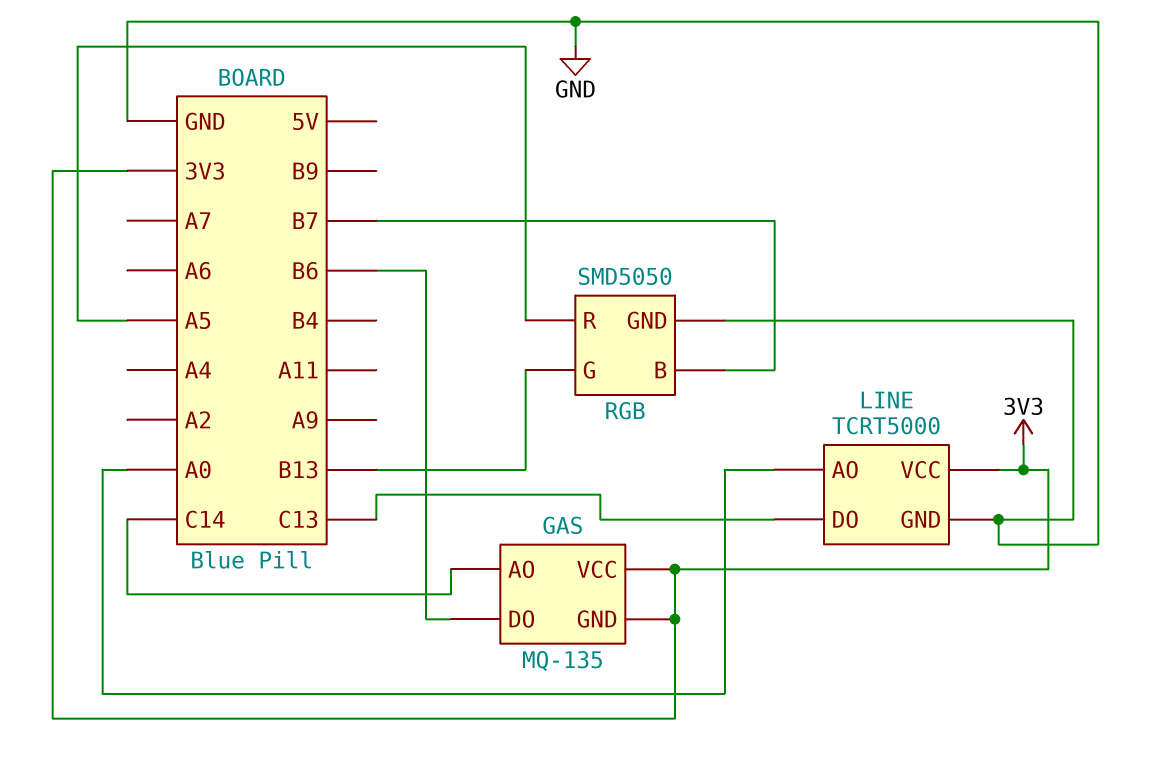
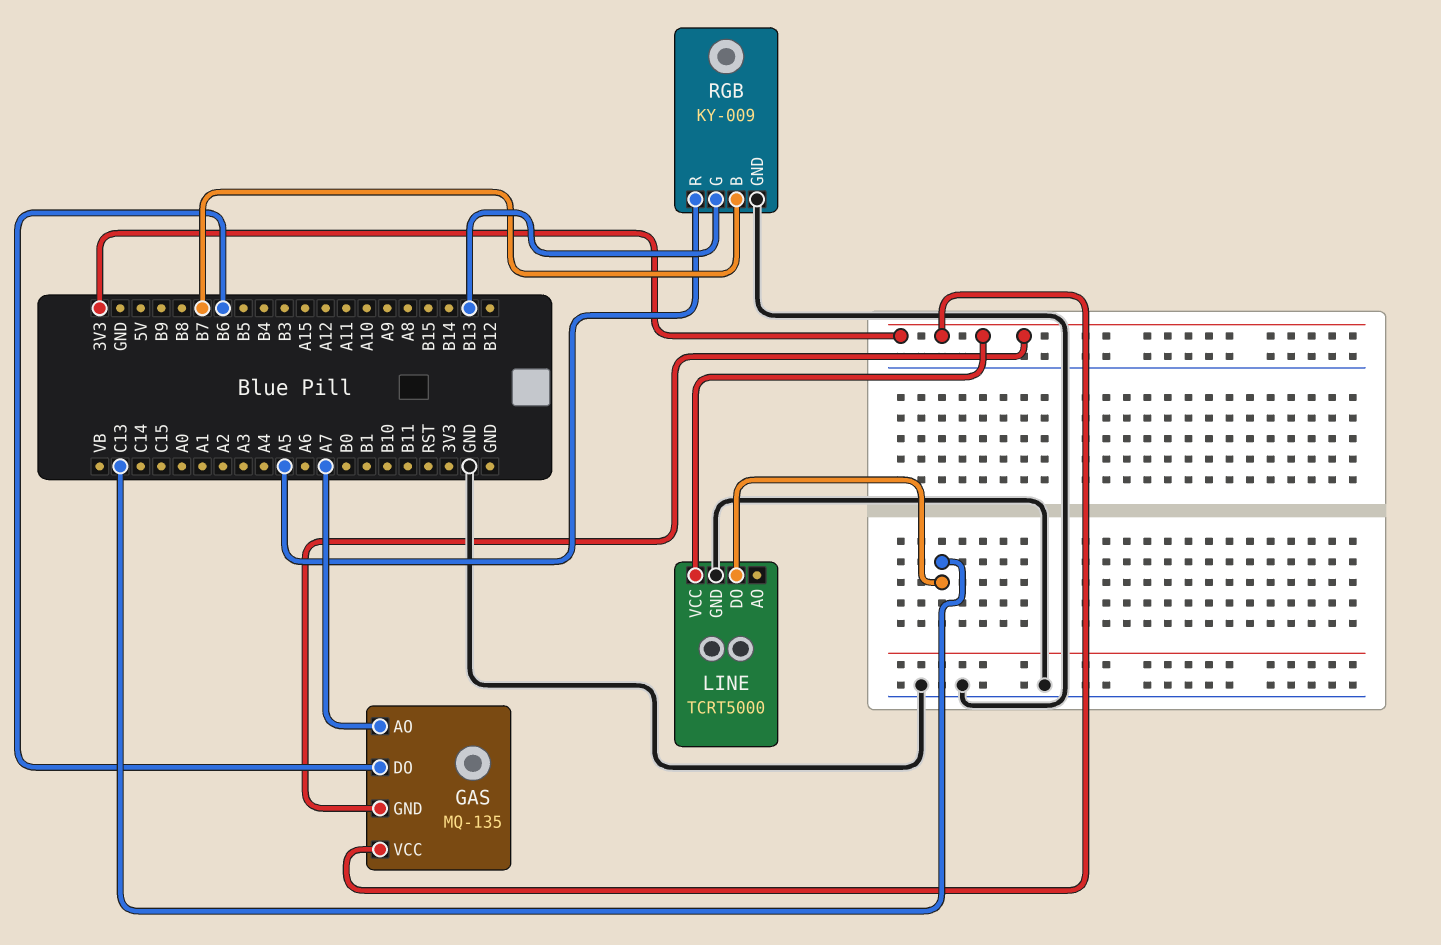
GAS pin AO: C14 -> A7
LINE pin AO: A0 -> none
RGB: SMD5050 -> KY-009

